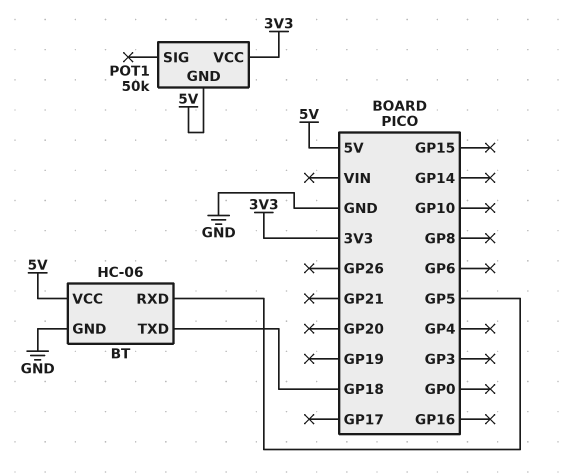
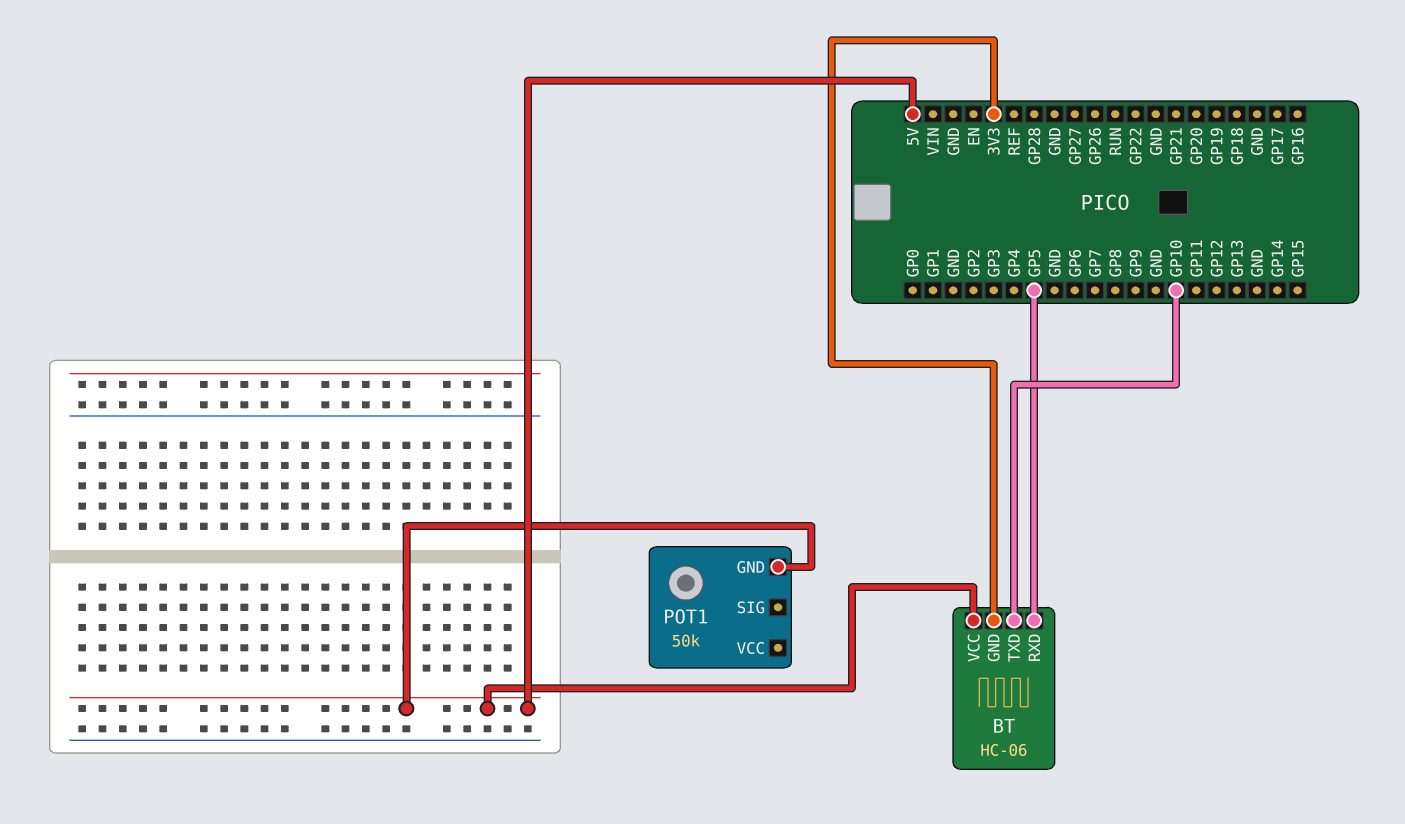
BT pin GND: GND -> 3V3
BT pin TXD: GP18 -> GP10
POT1 pin VCC: 3V3 -> none

